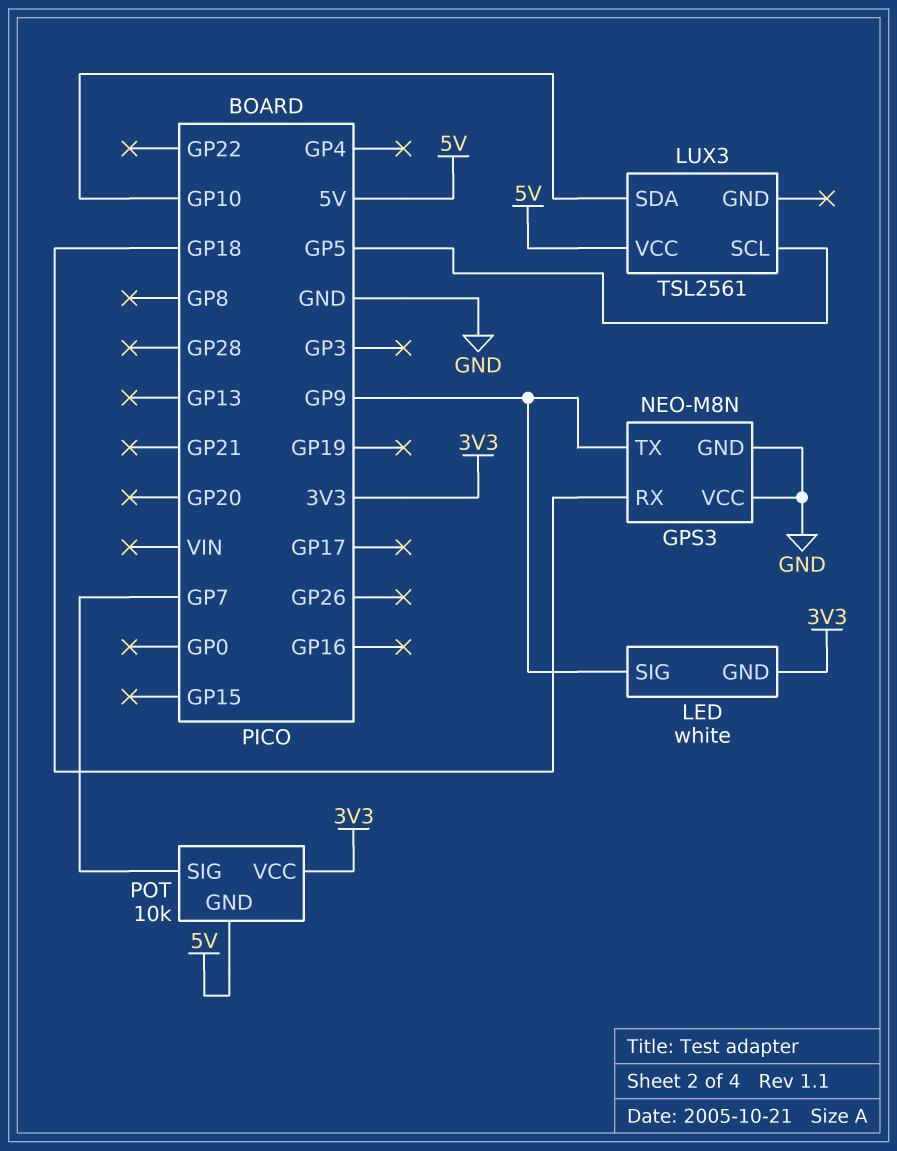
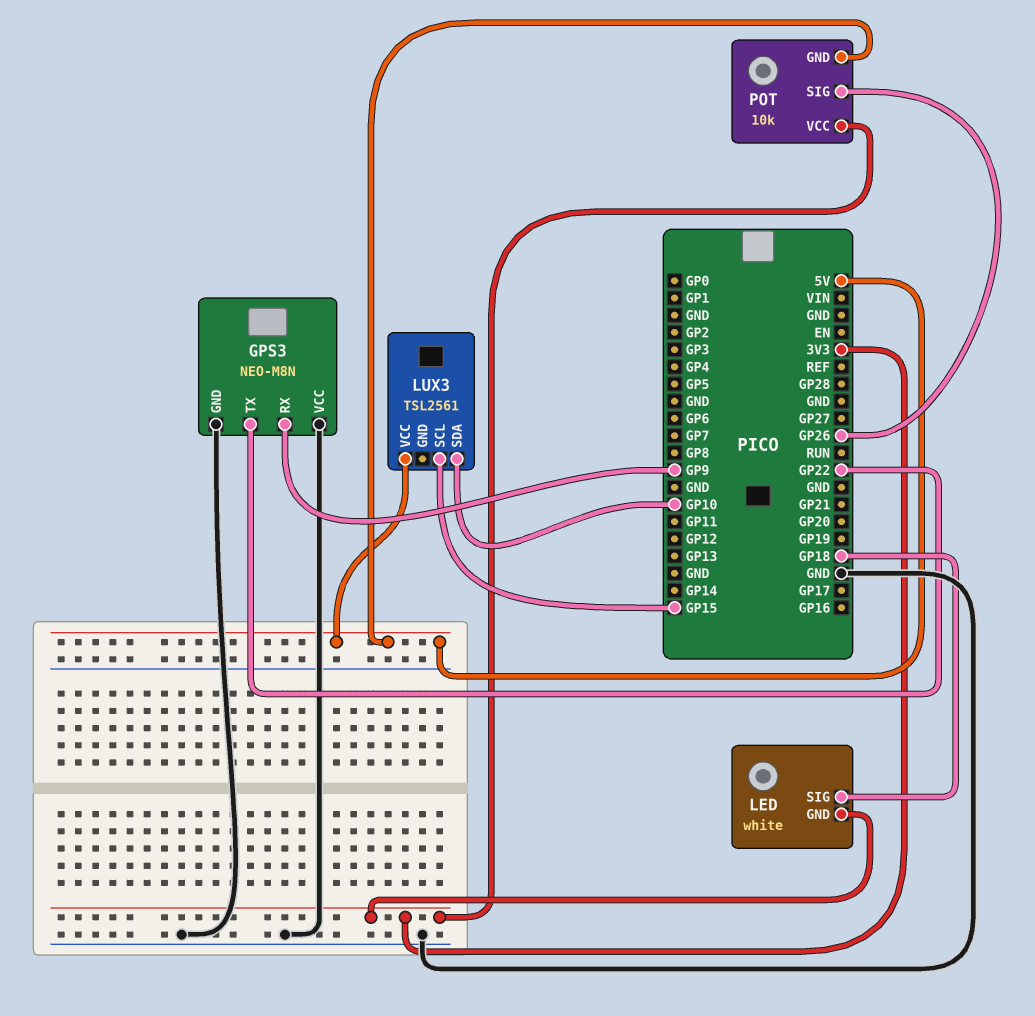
GPS3 pin RX: GP18 -> GP9
GPS3 pin TX: GP9 -> GP22
LED pin SIG: GP9 -> GP18
LUX3 pin SCL: GP5 -> GP15
POT pin SIG: GP7 -> GP26

